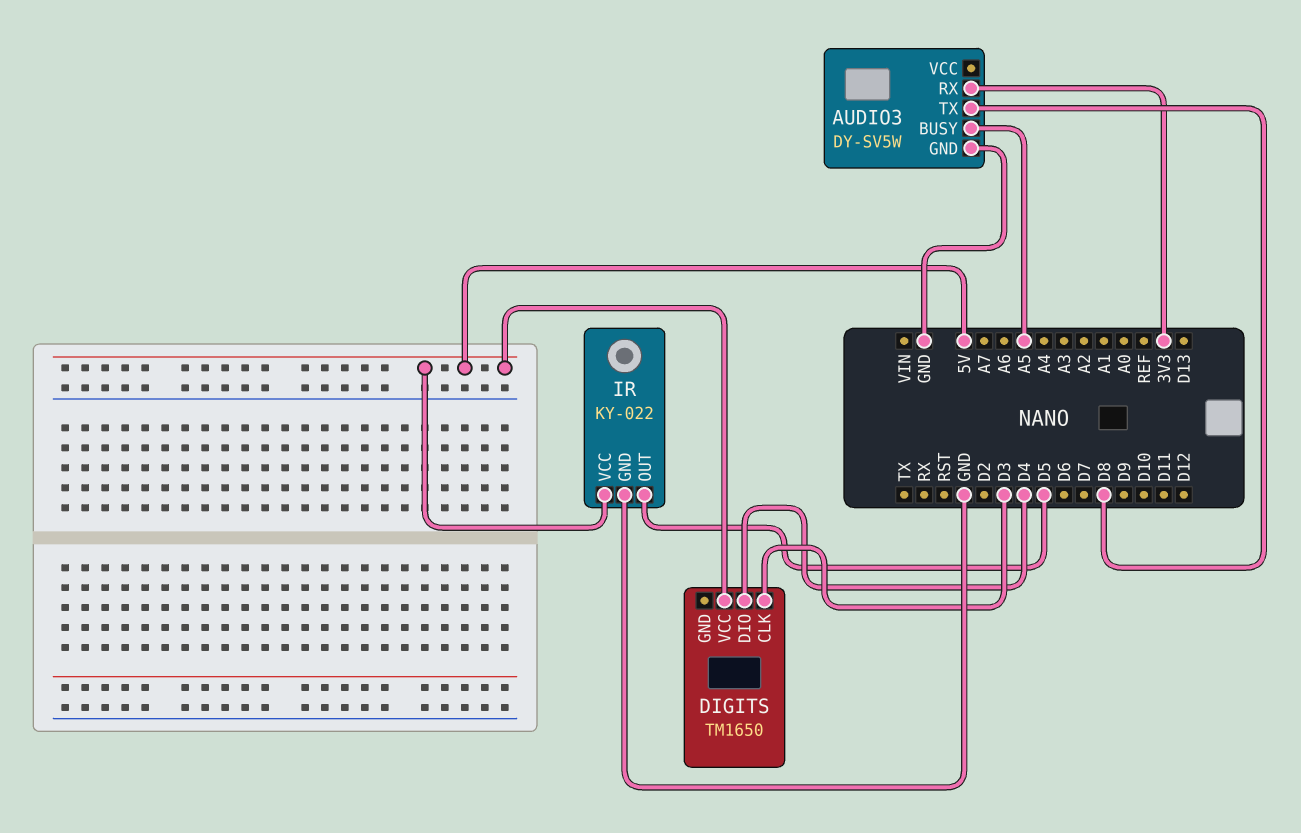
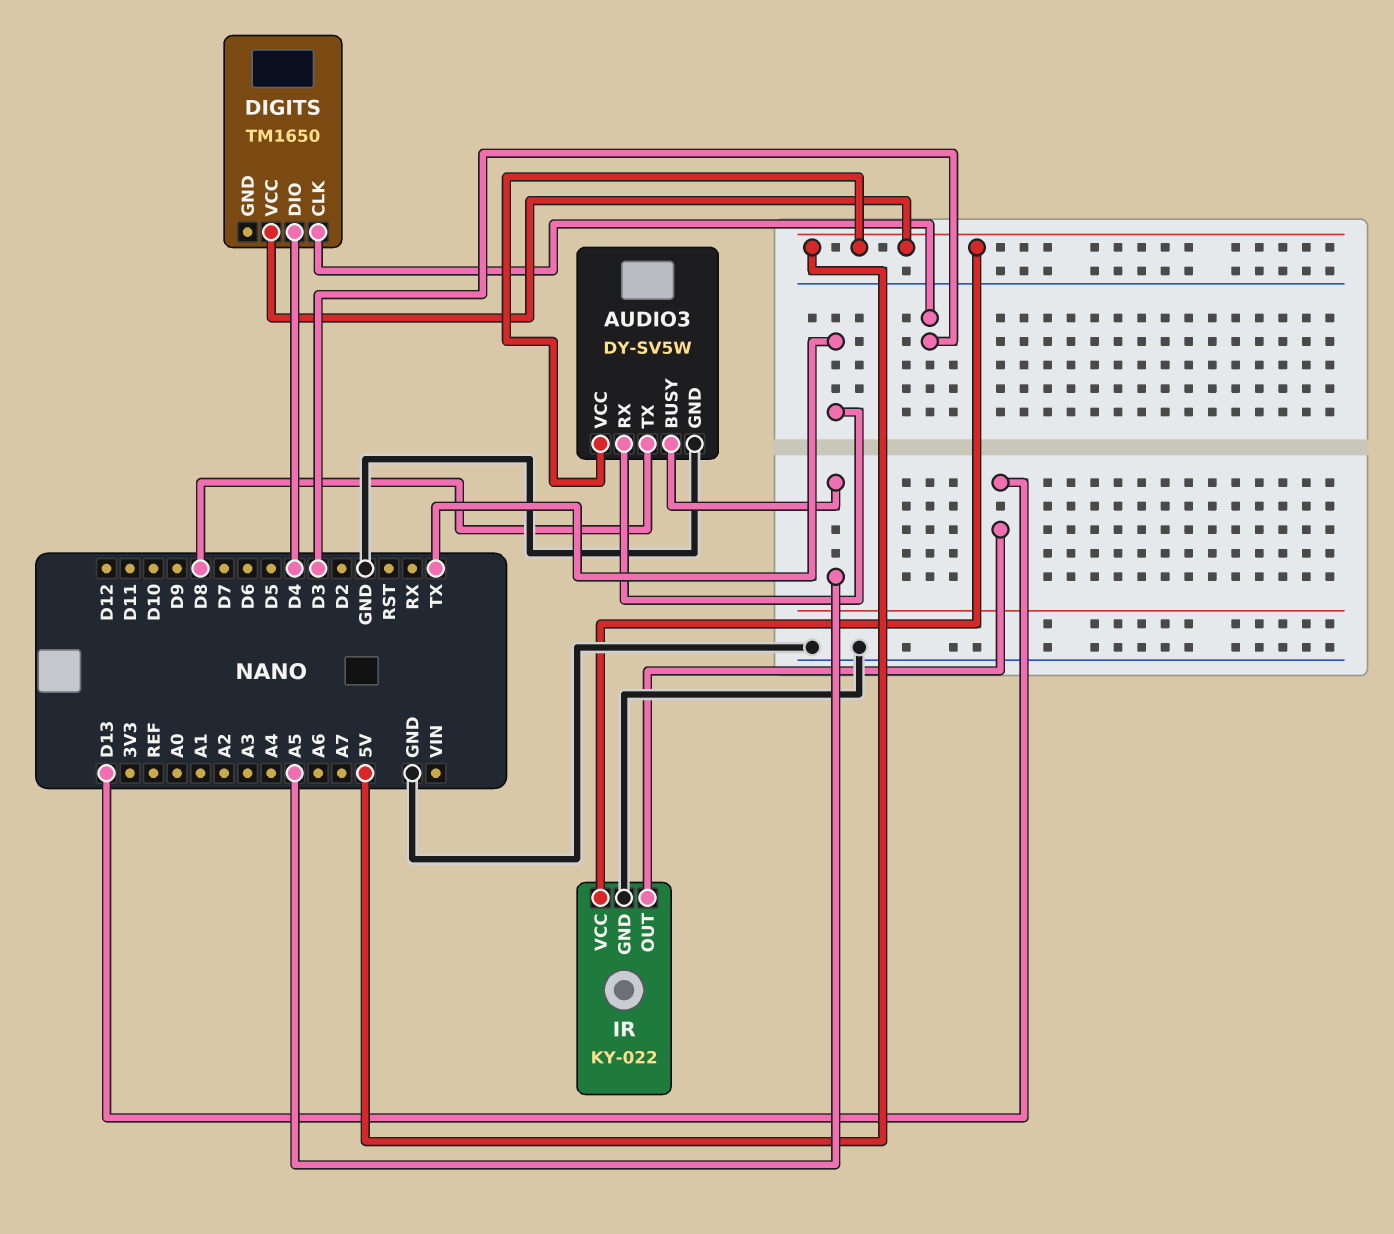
AUDIO3 pin RX: 3V3 -> TX
AUDIO3 pin VCC: none -> 5V
IR pin OUT: D5 -> D13

